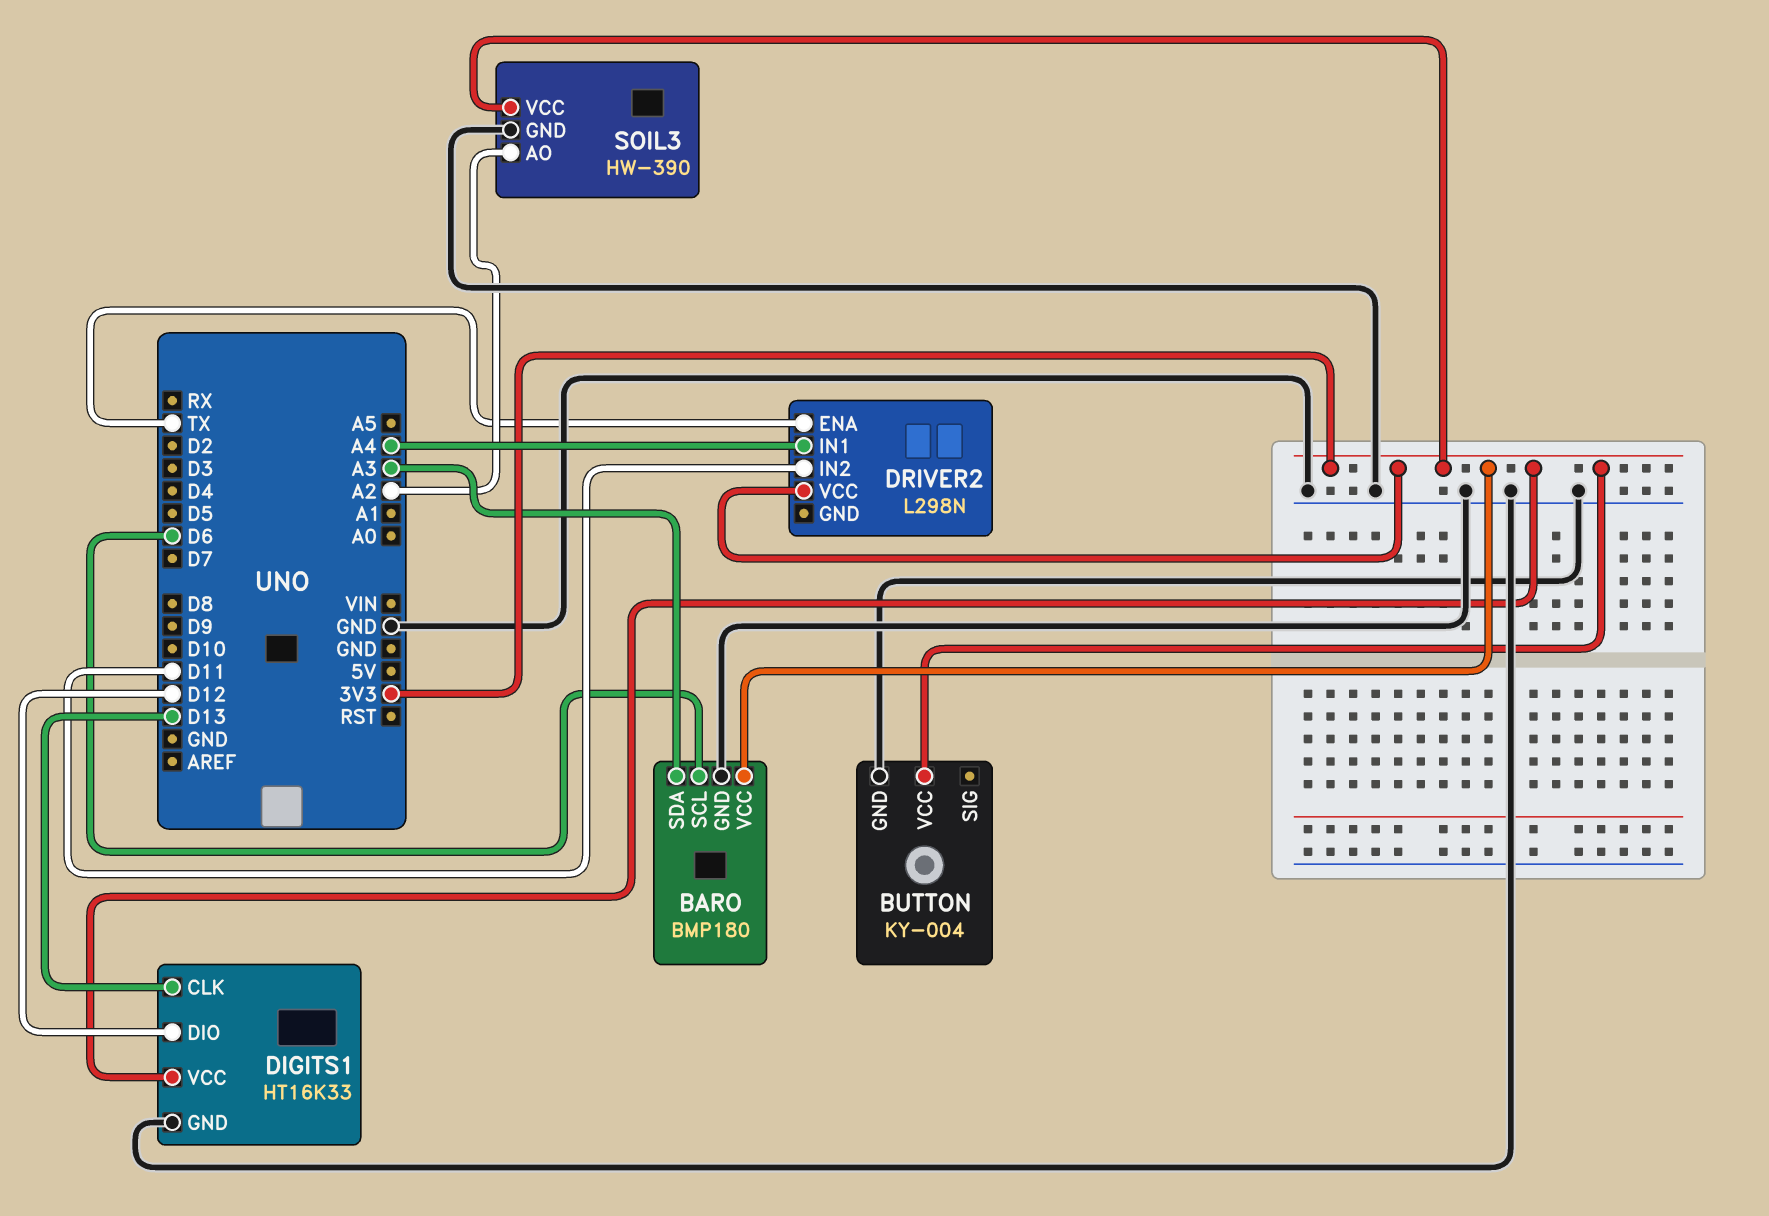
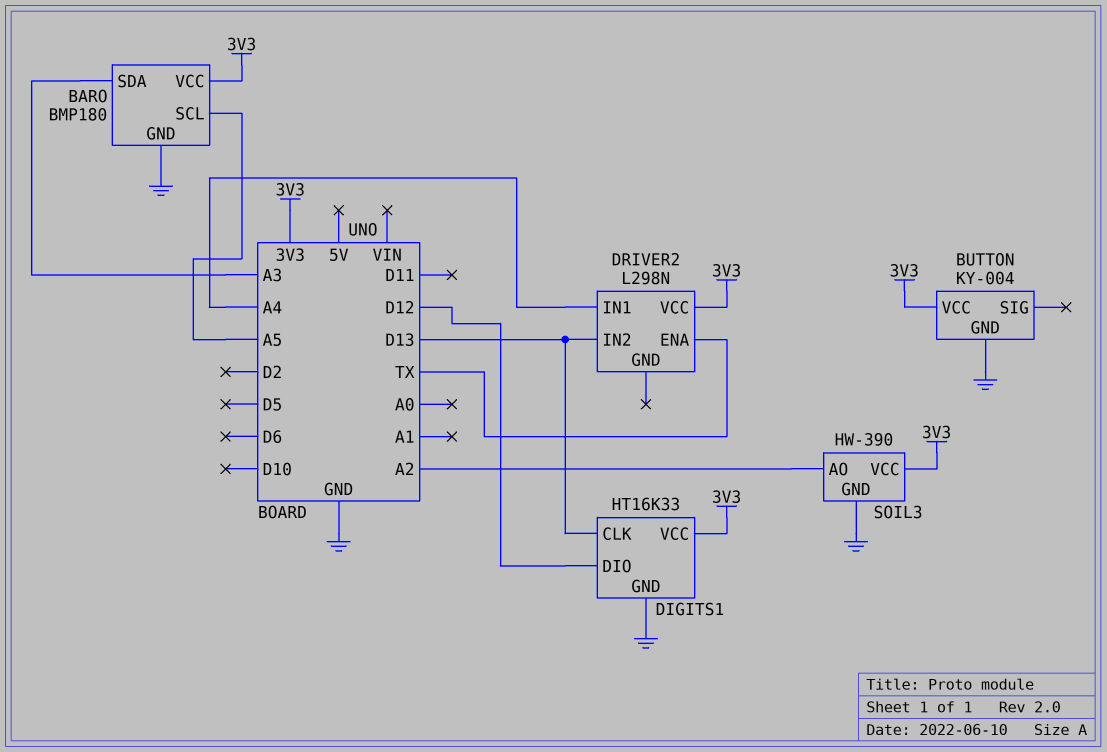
BARO pin SCL: D6 -> A5
DRIVER2 pin IN2: D11 -> D13

